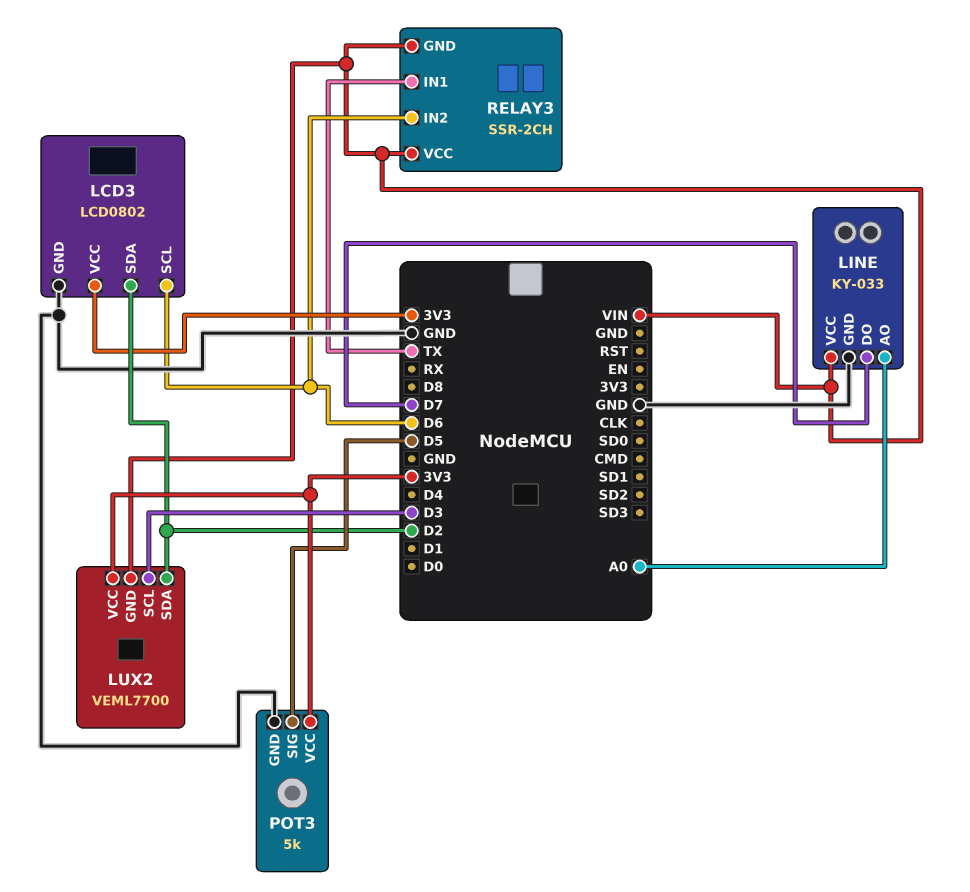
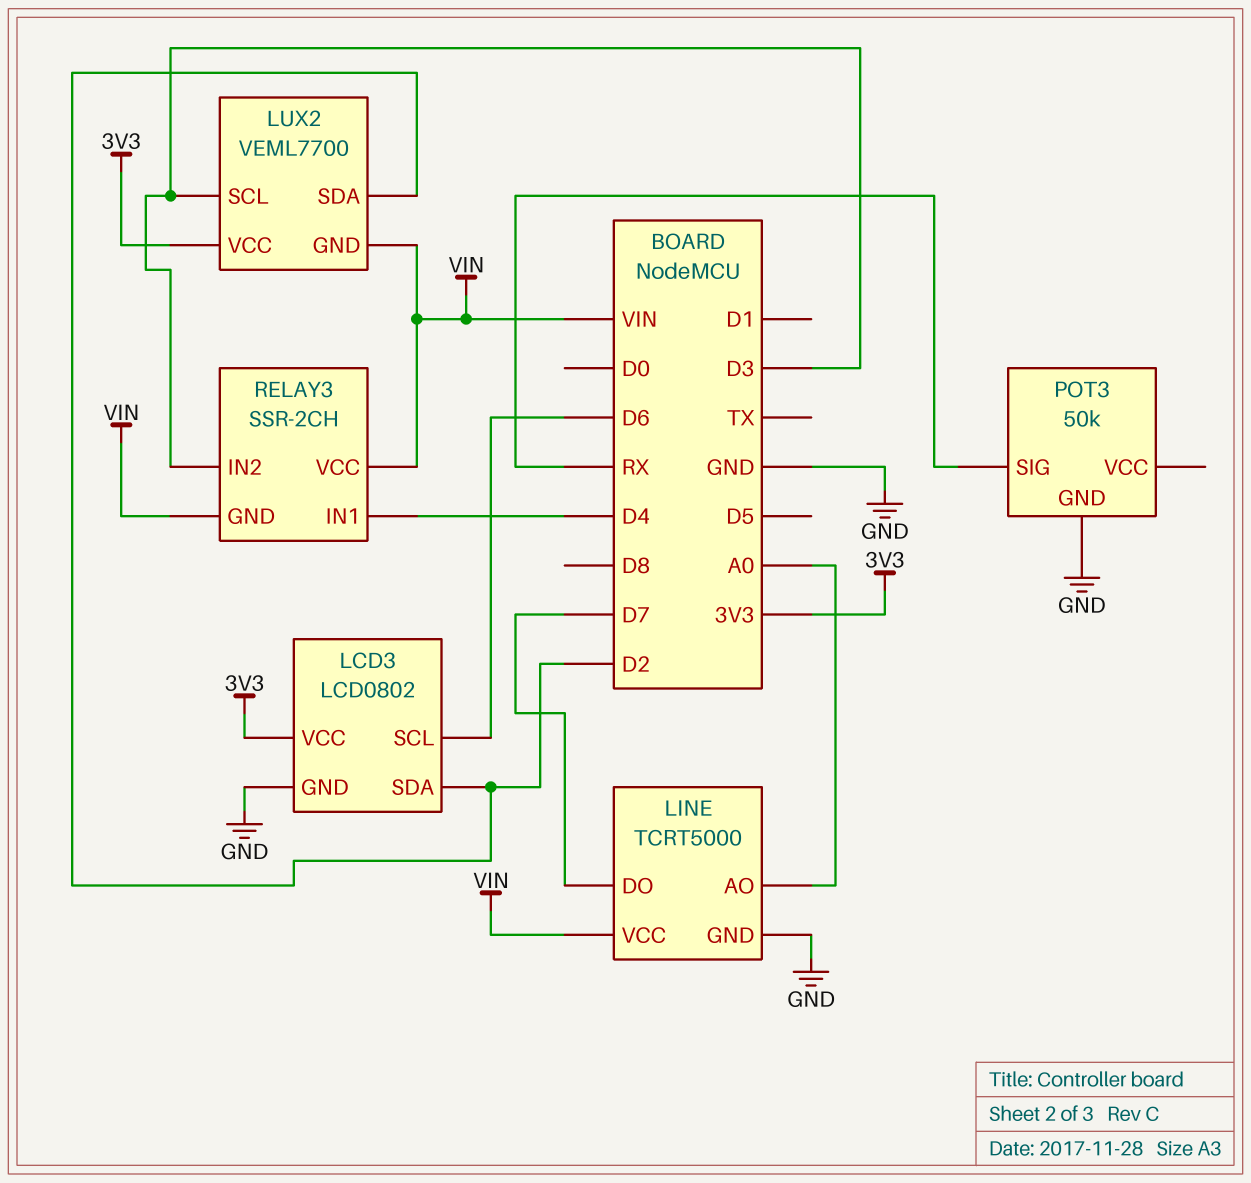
LINE: KY-033 -> TCRT5000
POT3: 5k -> 50k
POT3 pin SIG: D5 -> RX
POT3 pin VCC: 3V3 -> none
RELAY3 pin IN1: TX -> D4
RELAY3 pin IN2: D6 -> D3

